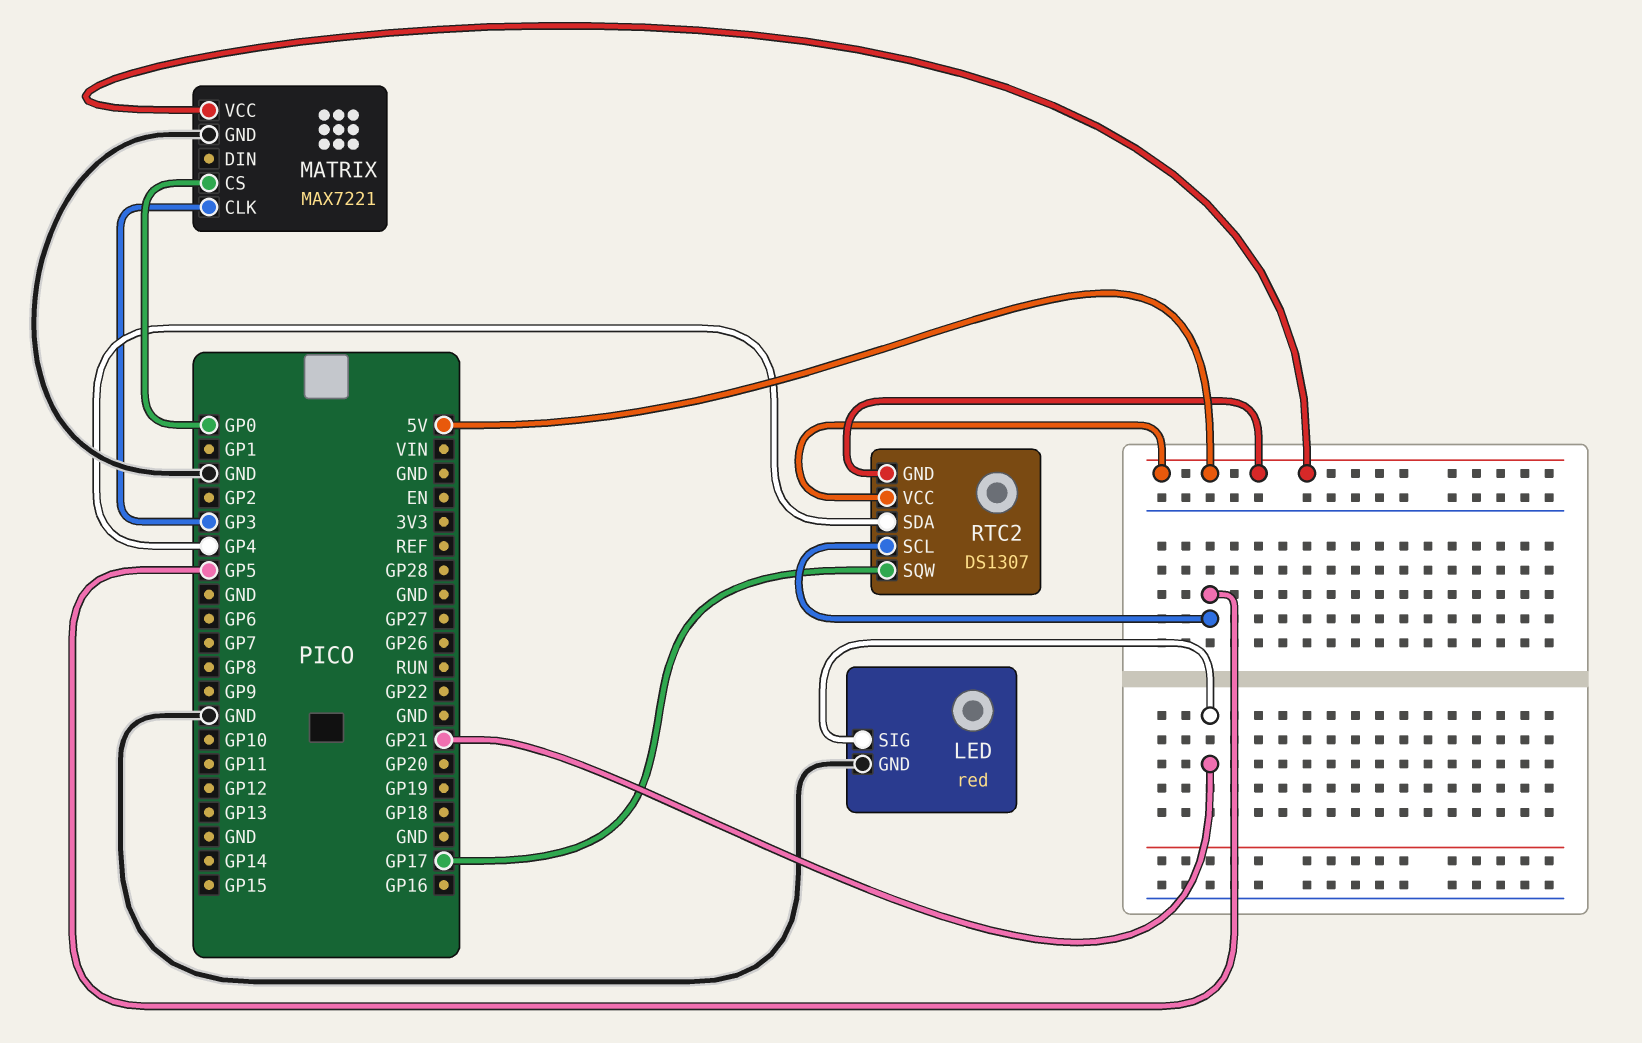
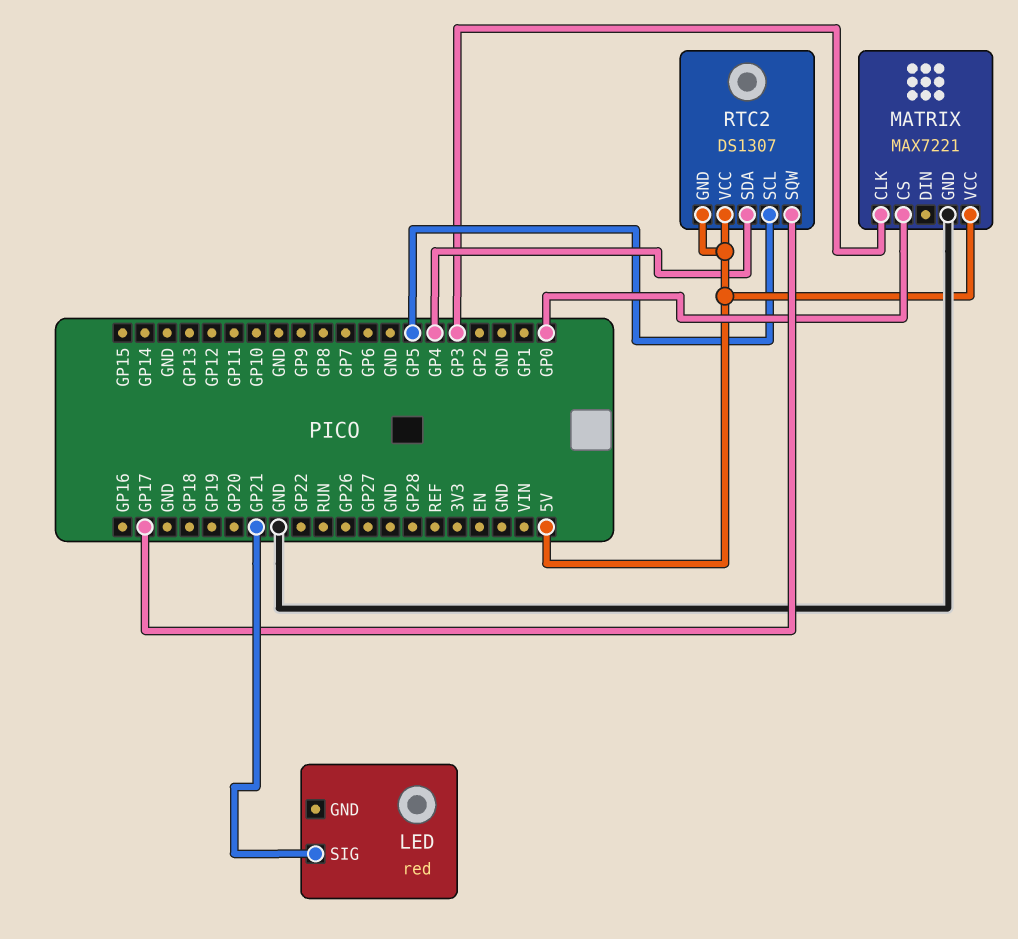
LED pin GND: GND -> none

